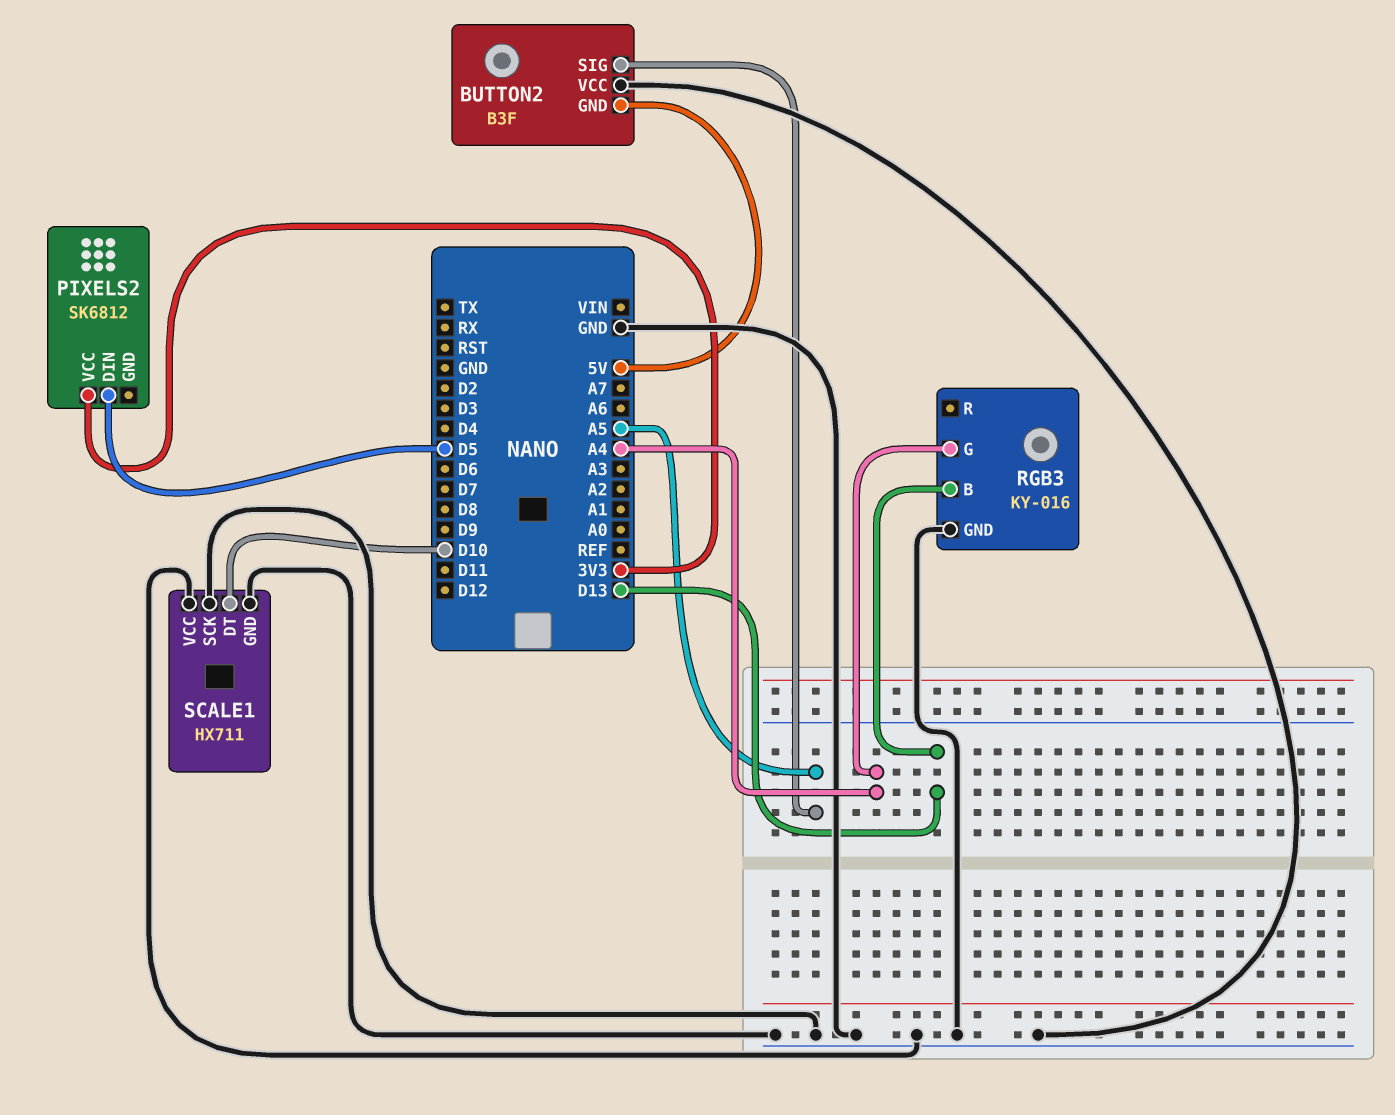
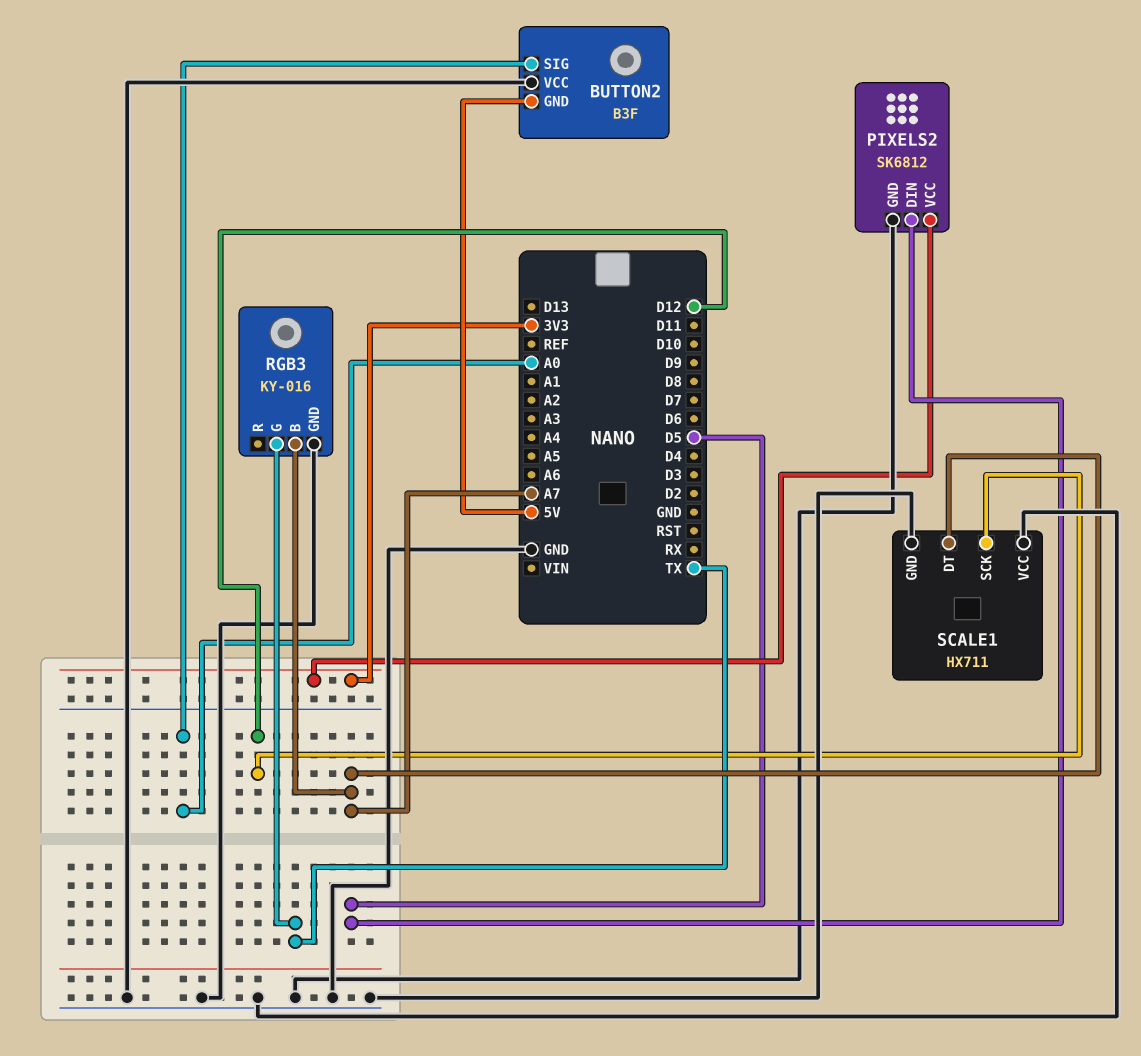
BUTTON2 pin SIG: A5 -> A0
PIXELS2 pin GND: none -> GND
RGB3 pin B: D13 -> A7
RGB3 pin G: A4 -> TX
SCALE1 pin DT: D10 -> A7
SCALE1 pin SCK: GND -> D12

